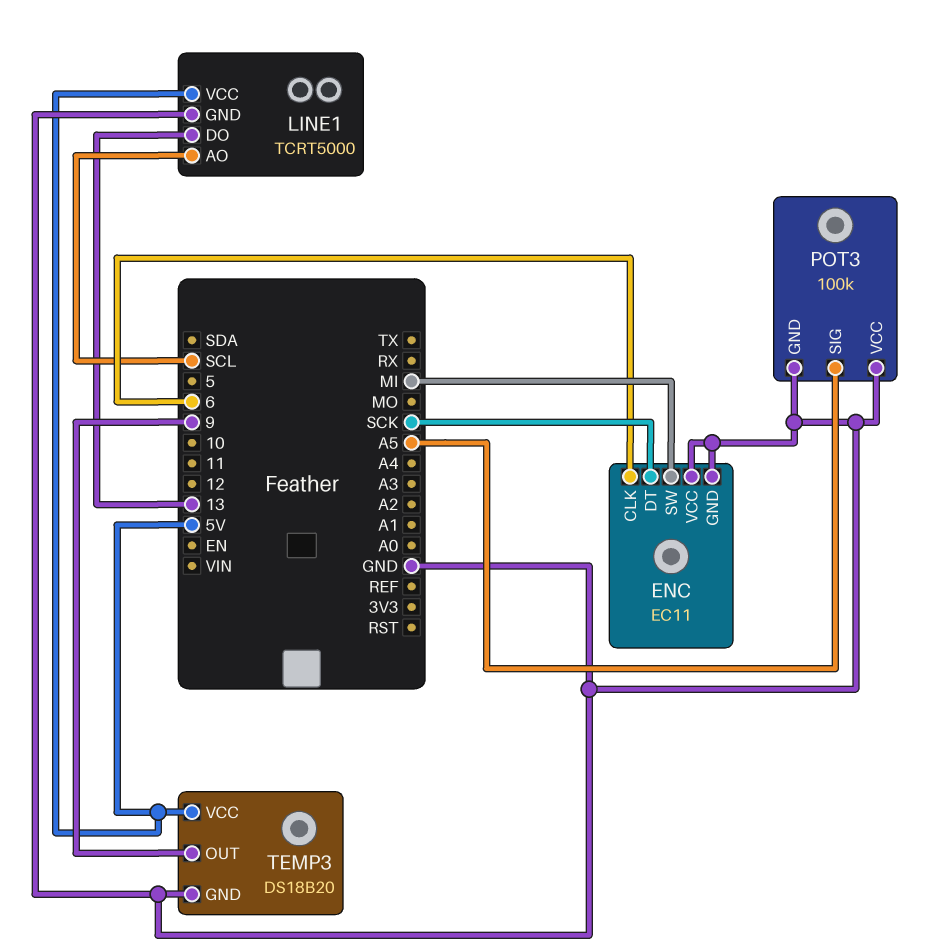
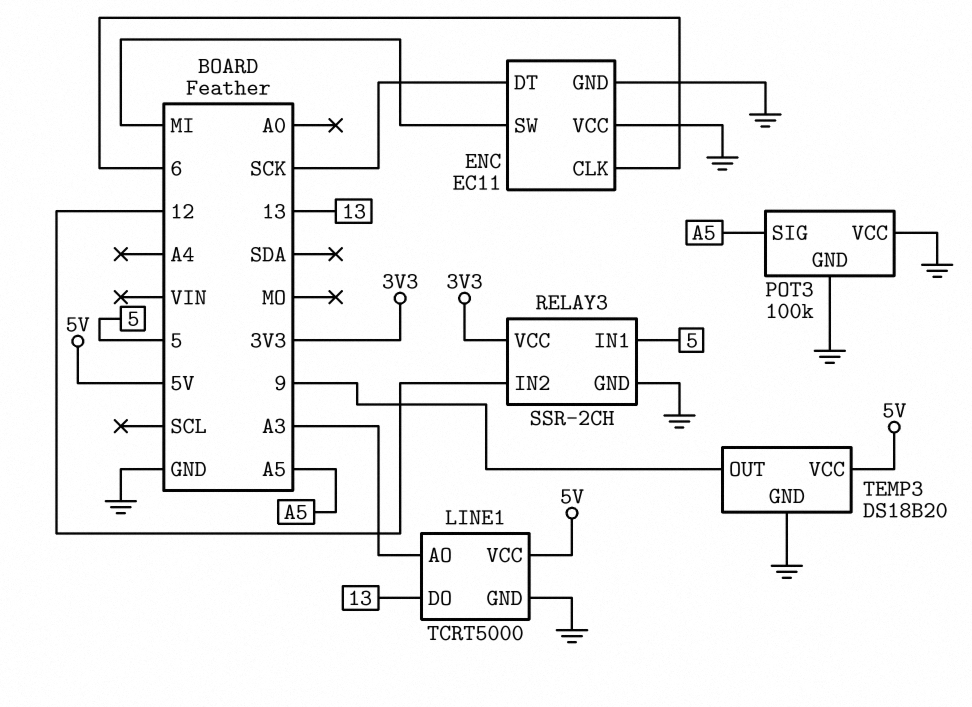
LINE1 pin AO: SCL -> A3
RELAY3: none -> SSR-2CH
RELAY3 pin GND: none -> GND
RELAY3 pin IN1: none -> 5
RELAY3 pin IN2: none -> 12
RELAY3 pin VCC: none -> 3V3

